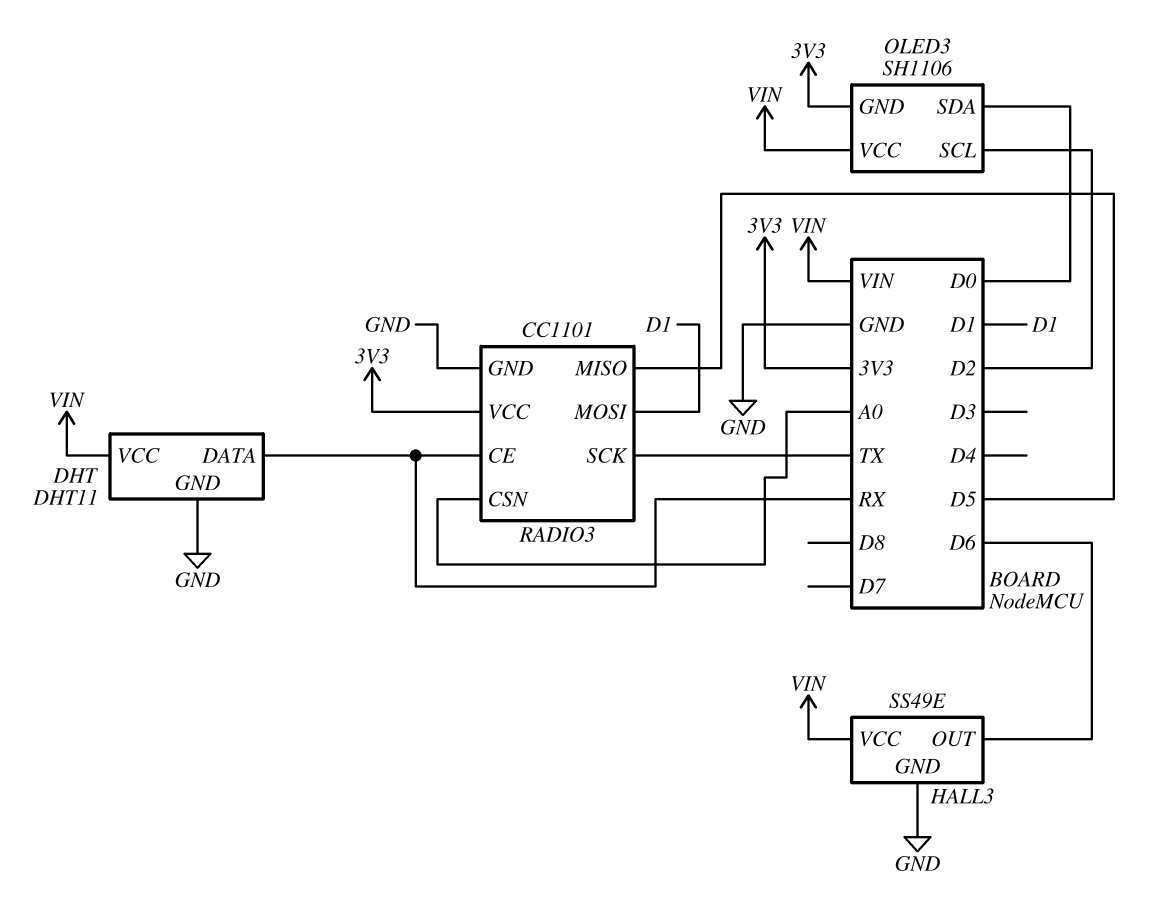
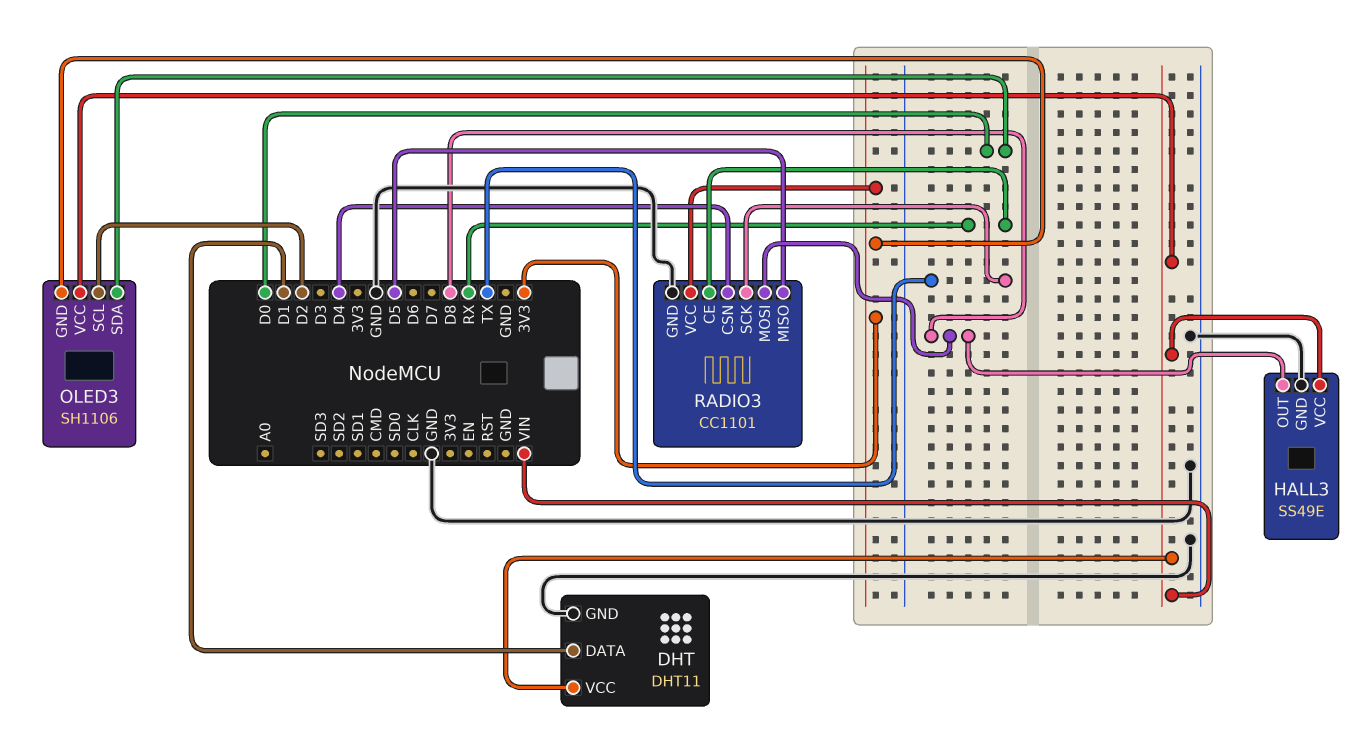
DHT pin DATA: RX -> D1
HALL3 pin OUT: D6 -> D8
RADIO3 pin CSN: A0 -> D4
RADIO3 pin MOSI: D1 -> D8

